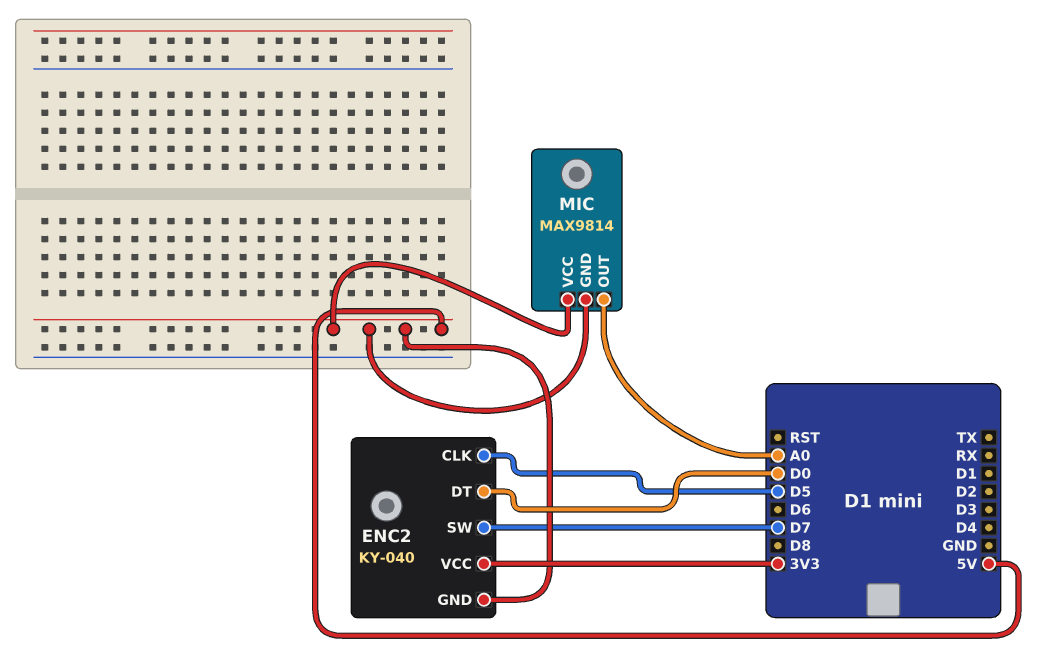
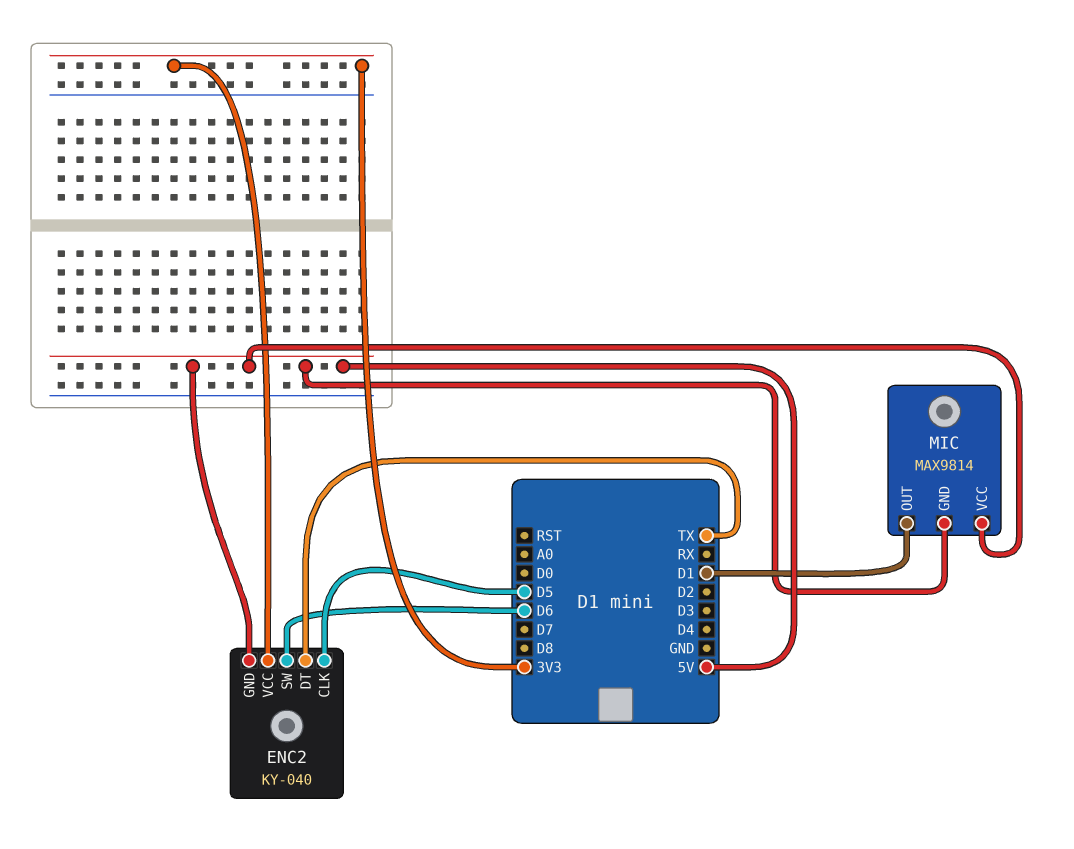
ENC2 pin DT: D0 -> TX
ENC2 pin SW: D7 -> D6
MIC pin OUT: A0 -> D1

